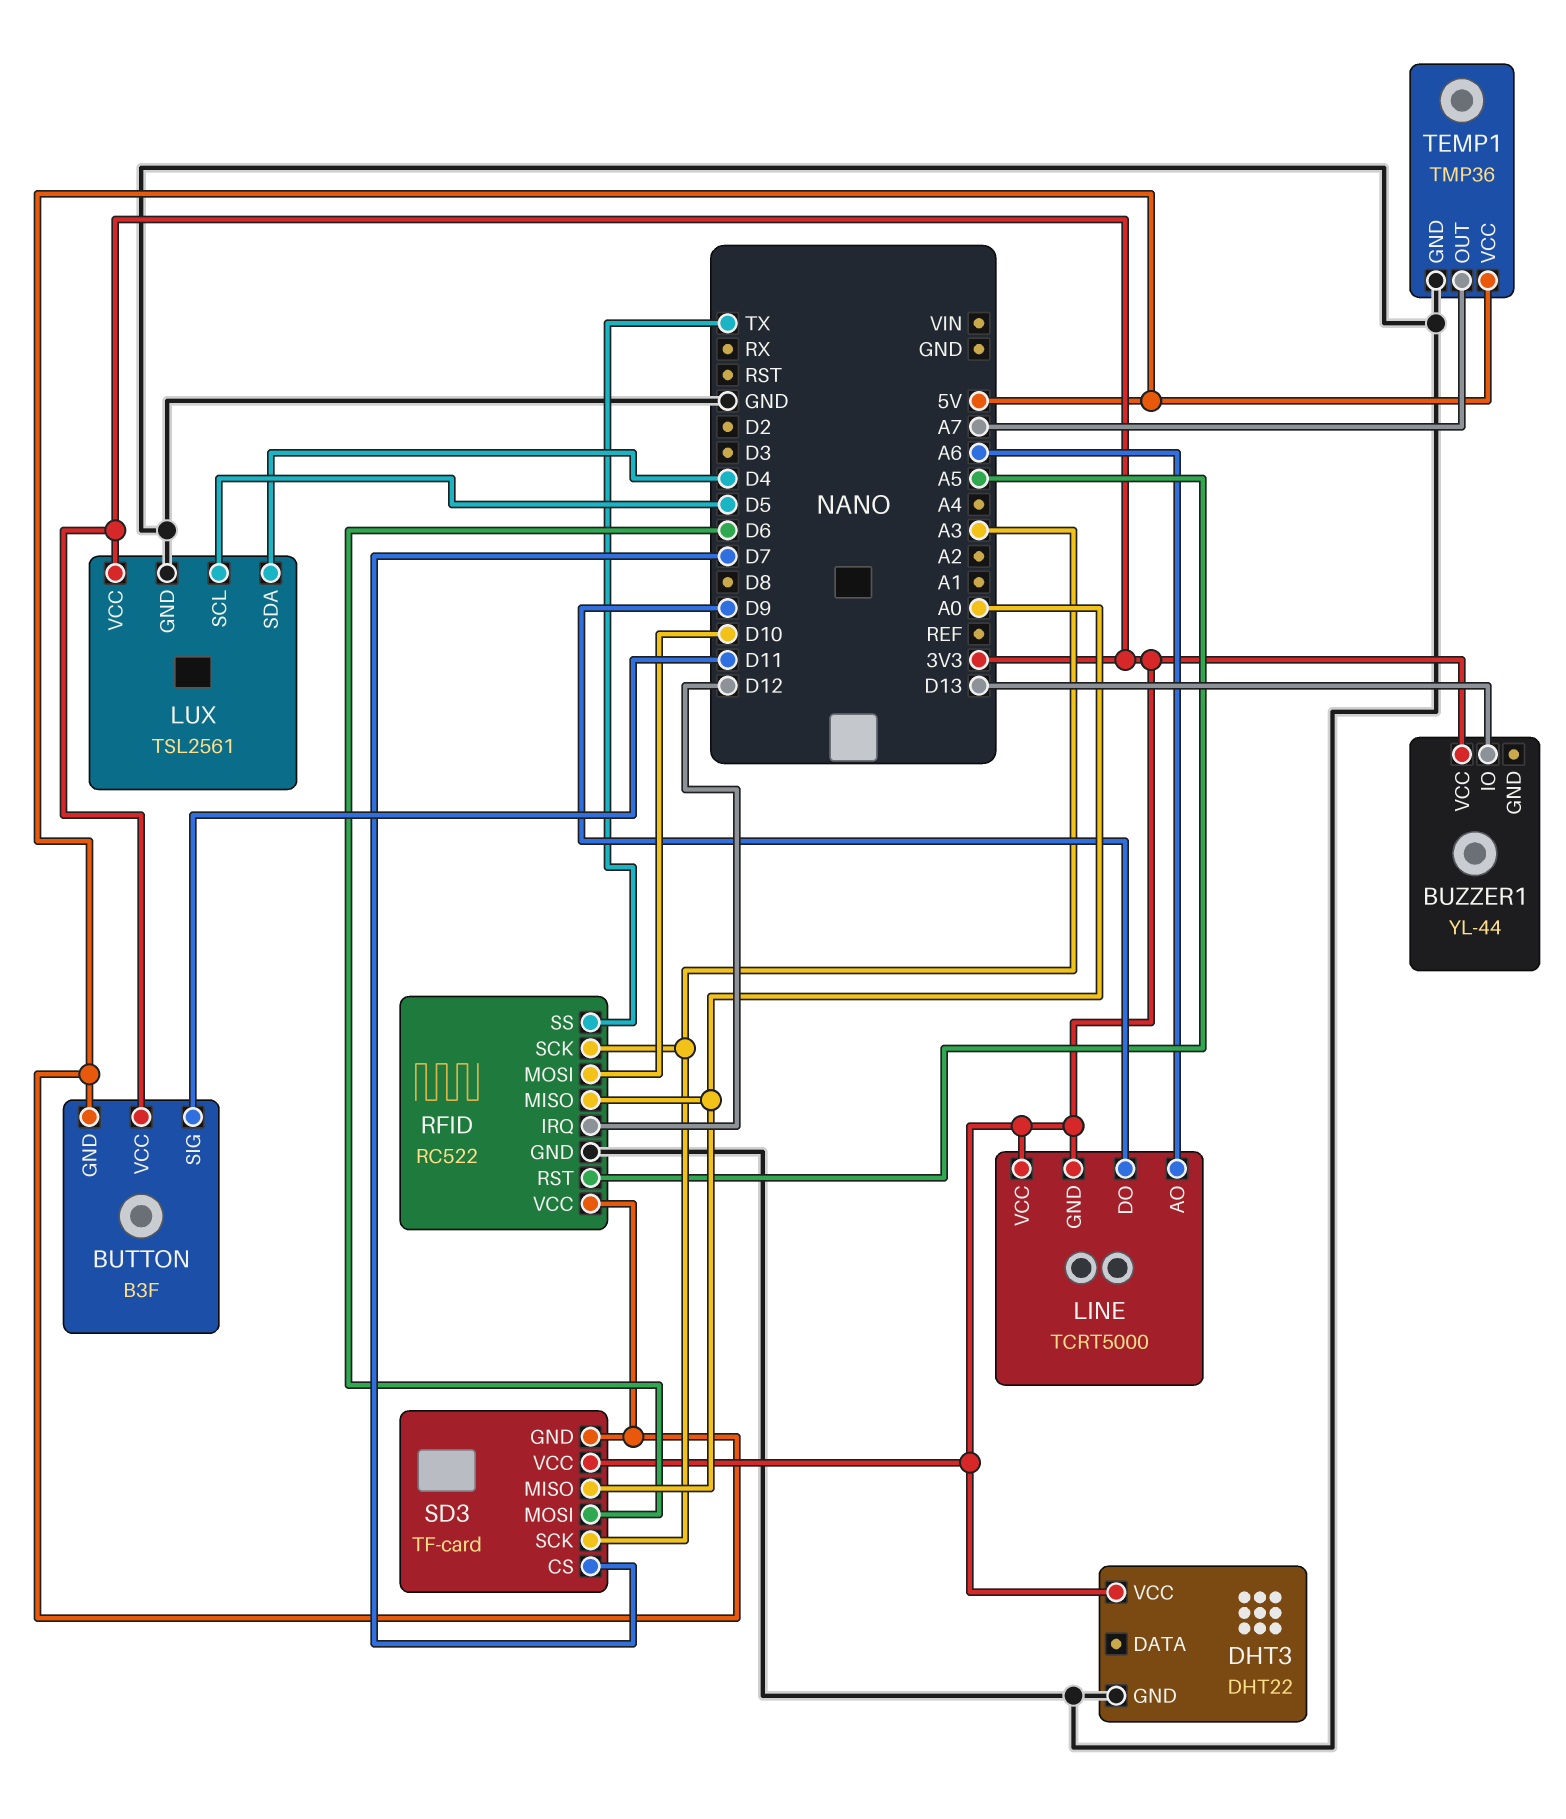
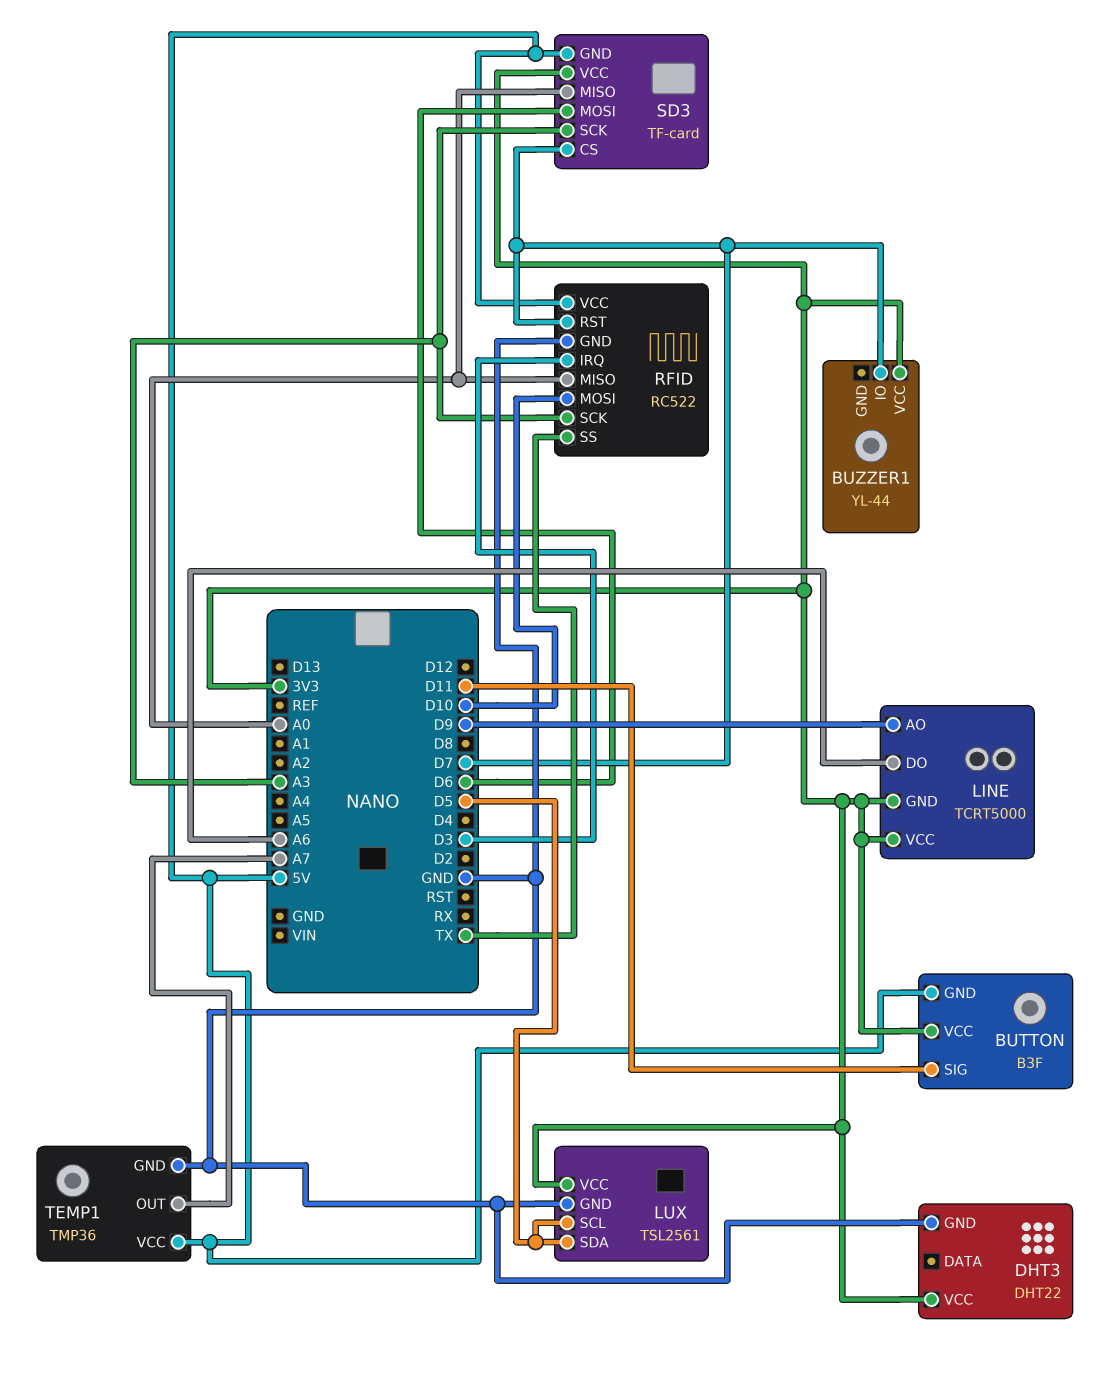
BUZZER1 pin IO: D13 -> D7
LINE pin AO: A6 -> D9
LINE pin DO: D9 -> A6
LUX pin SDA: D4 -> D5
RFID pin IRQ: D12 -> D3
RFID pin RST: A5 -> D7

